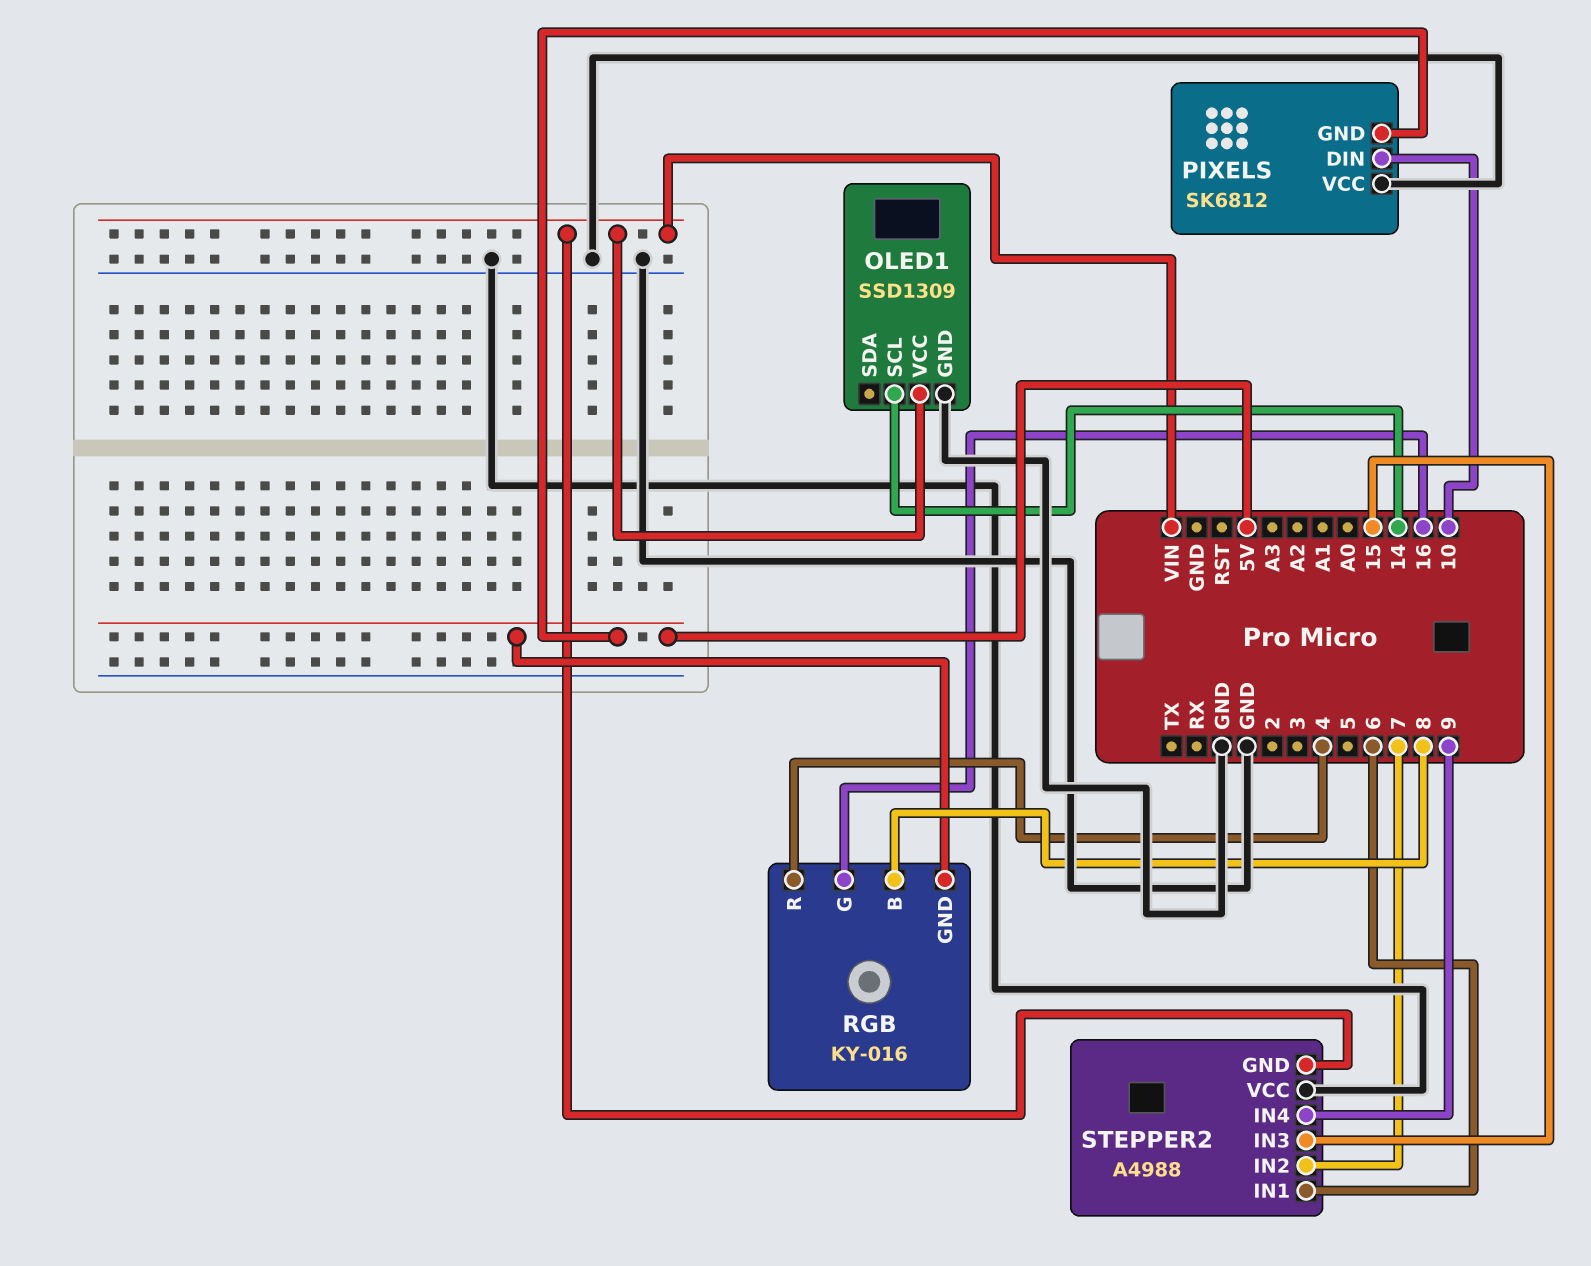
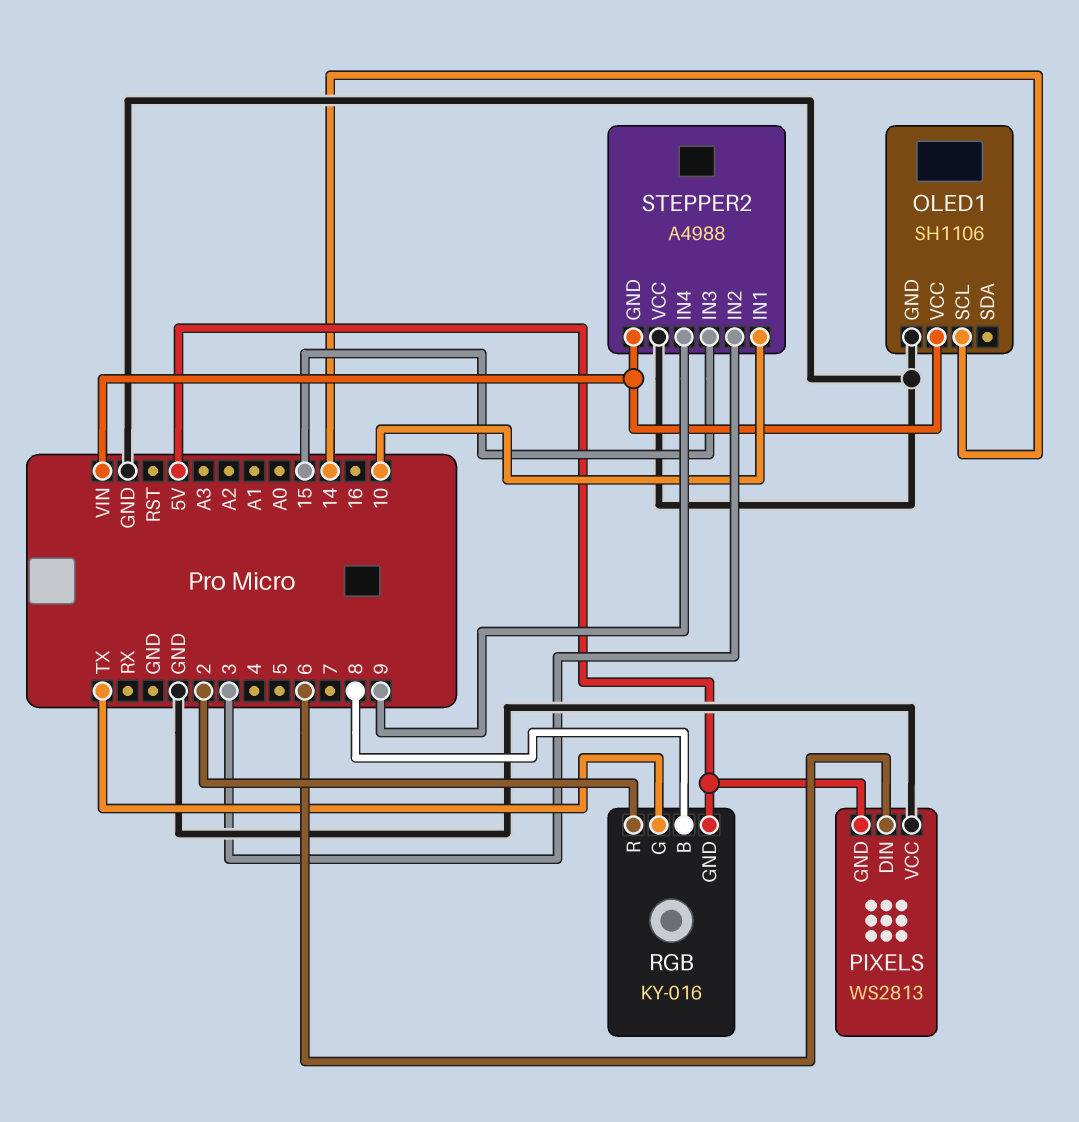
OLED1: SSD1309 -> SH1106
PIXELS: SK6812 -> WS2813
PIXELS pin DIN: 10 -> 6
RGB pin G: 16 -> TX
RGB pin R: 4 -> 2
STEPPER2 pin IN1: 6 -> 10
STEPPER2 pin IN2: 7 -> 3

